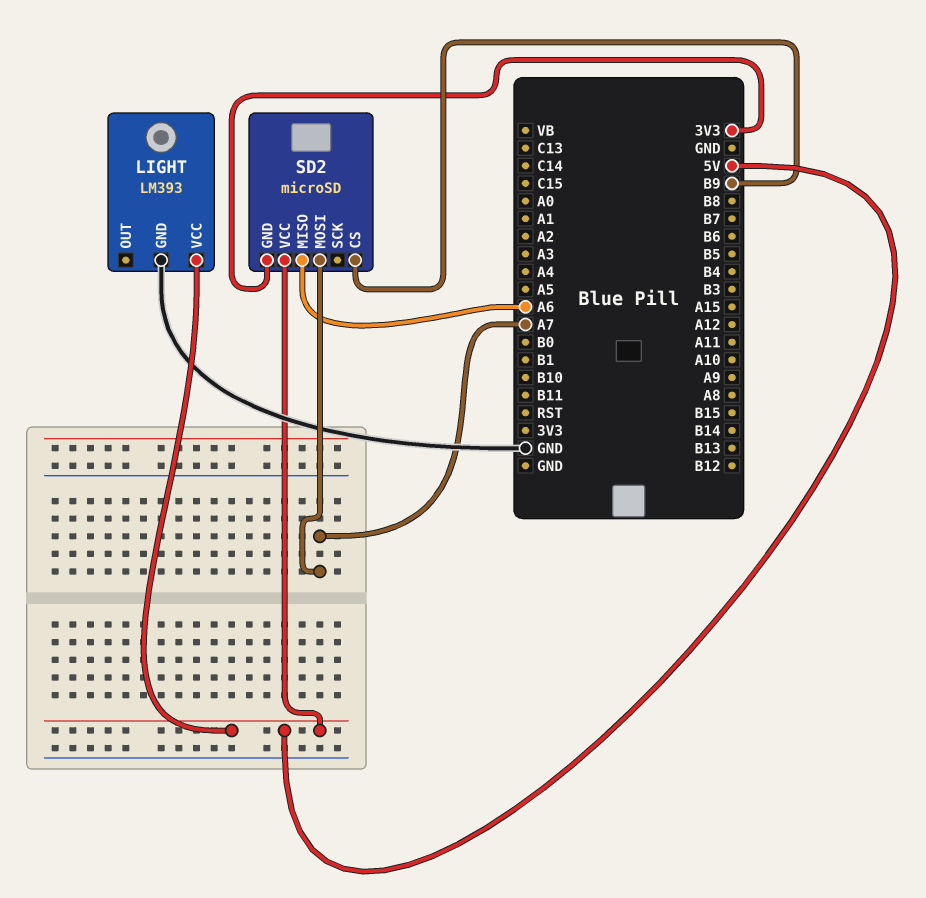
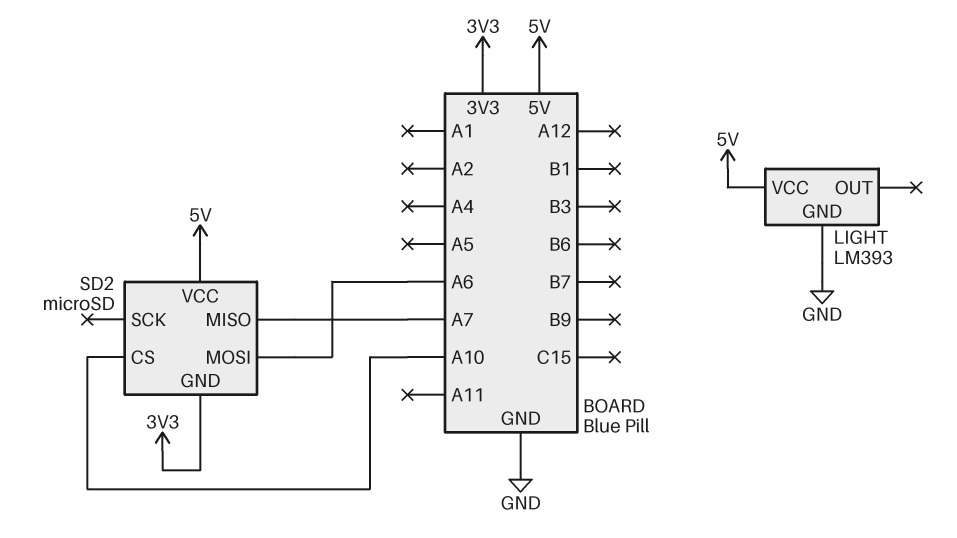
SD2 pin CS: B9 -> A10
SD2 pin MISO: A6 -> A7
SD2 pin MOSI: A7 -> A6

